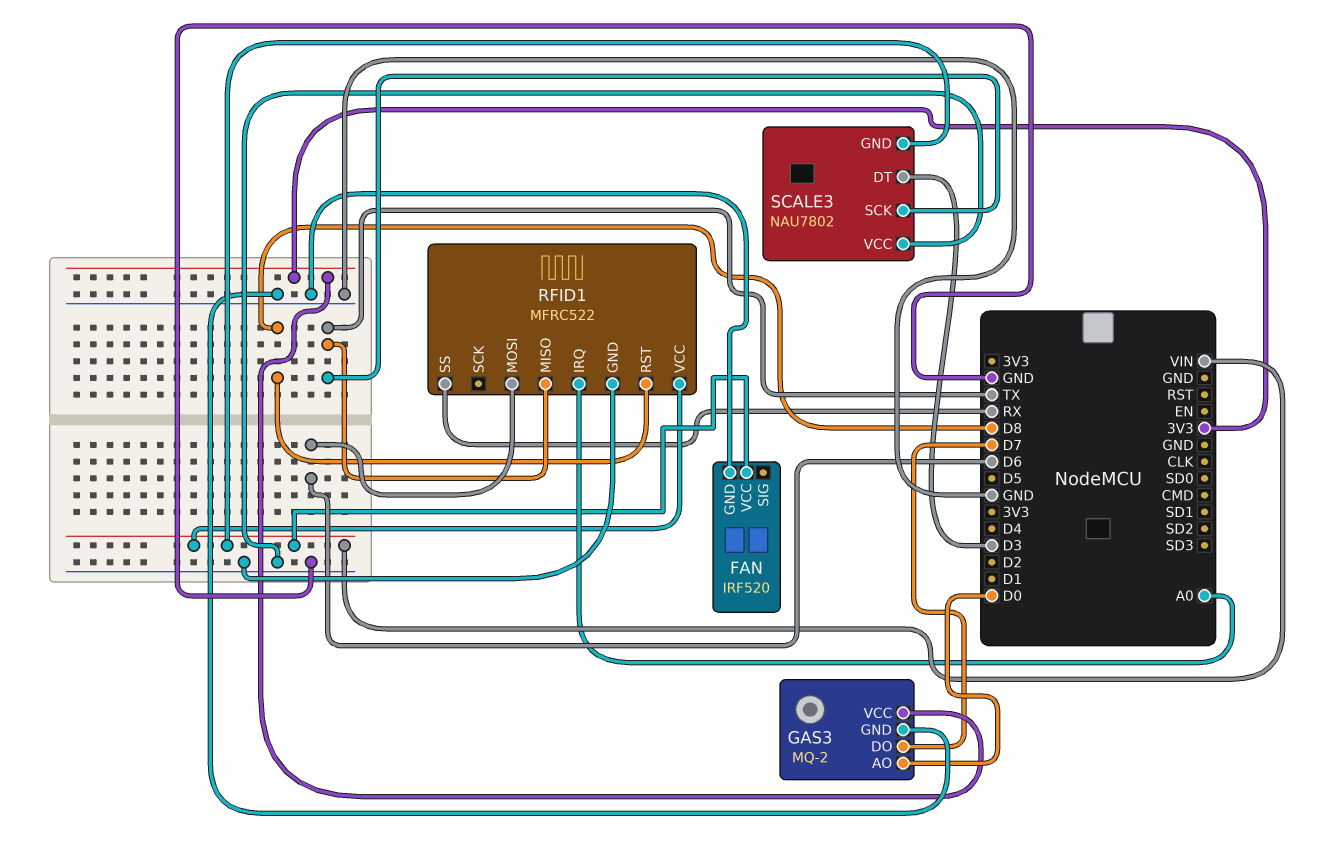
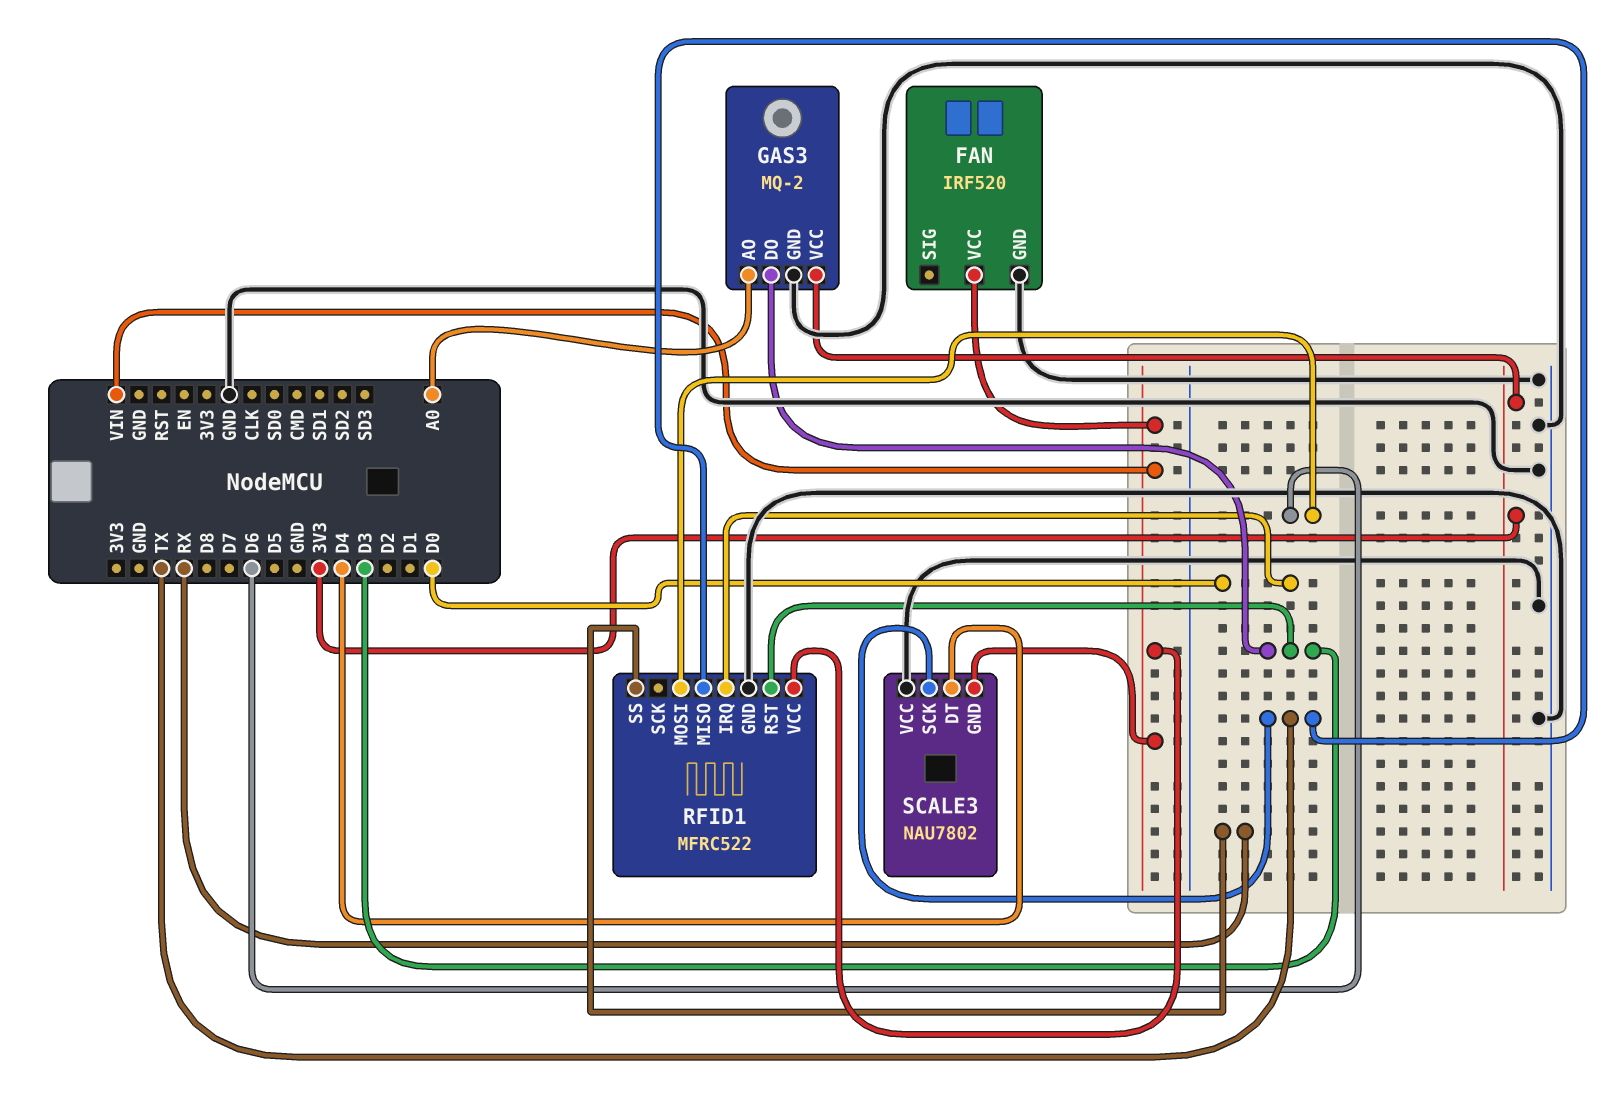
GAS3 pin AO: D0 -> A0
GAS3 pin DO: D7 -> D3
RFID1 pin IRQ: A0 -> D0
RFID1 pin RST: D8 -> D3
SCALE3 pin DT: D3 -> D4

